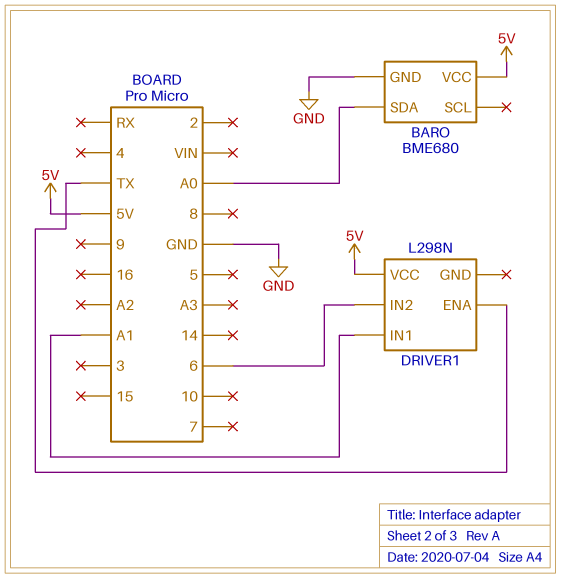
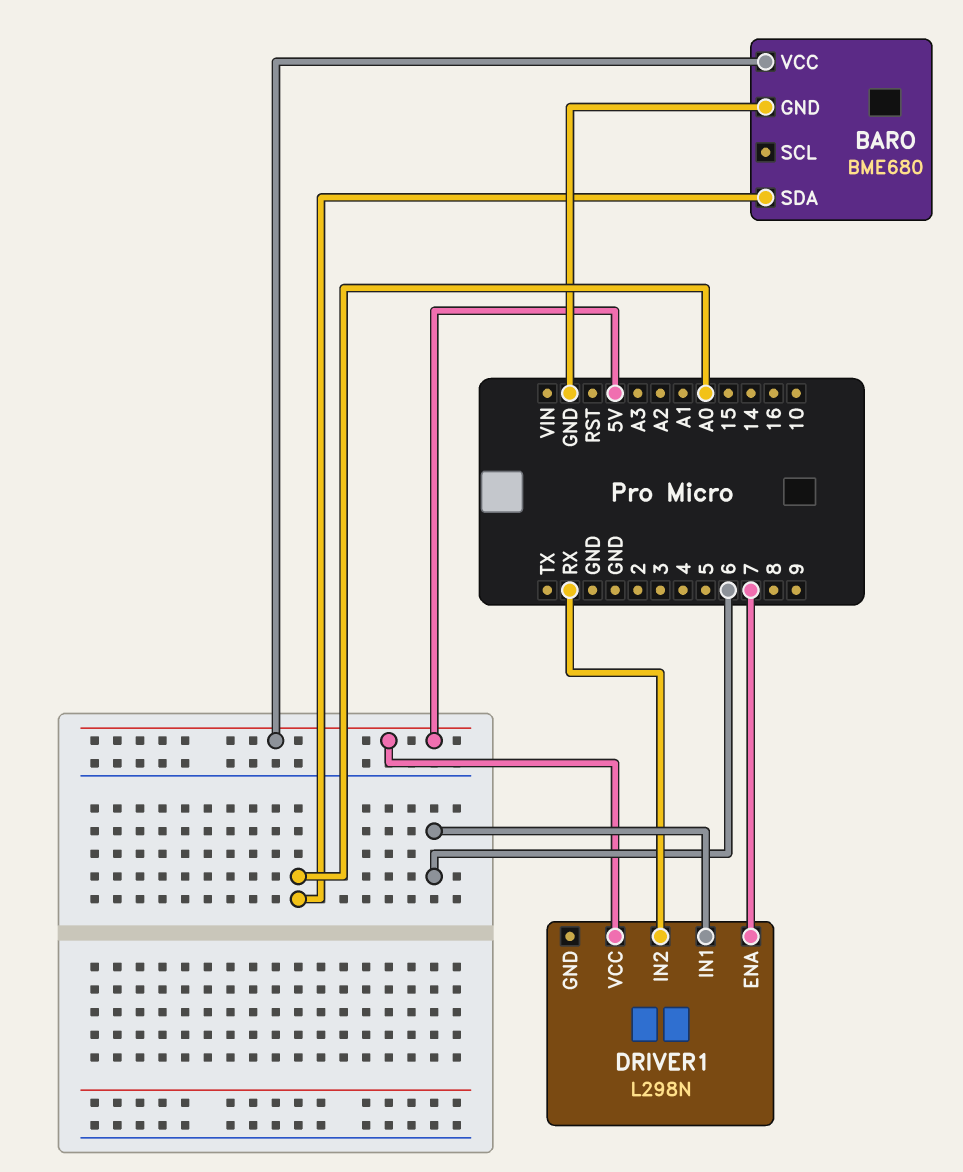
DRIVER1 pin ENA: TX -> 7
DRIVER1 pin IN1: A1 -> 6
DRIVER1 pin IN2: 6 -> RX

